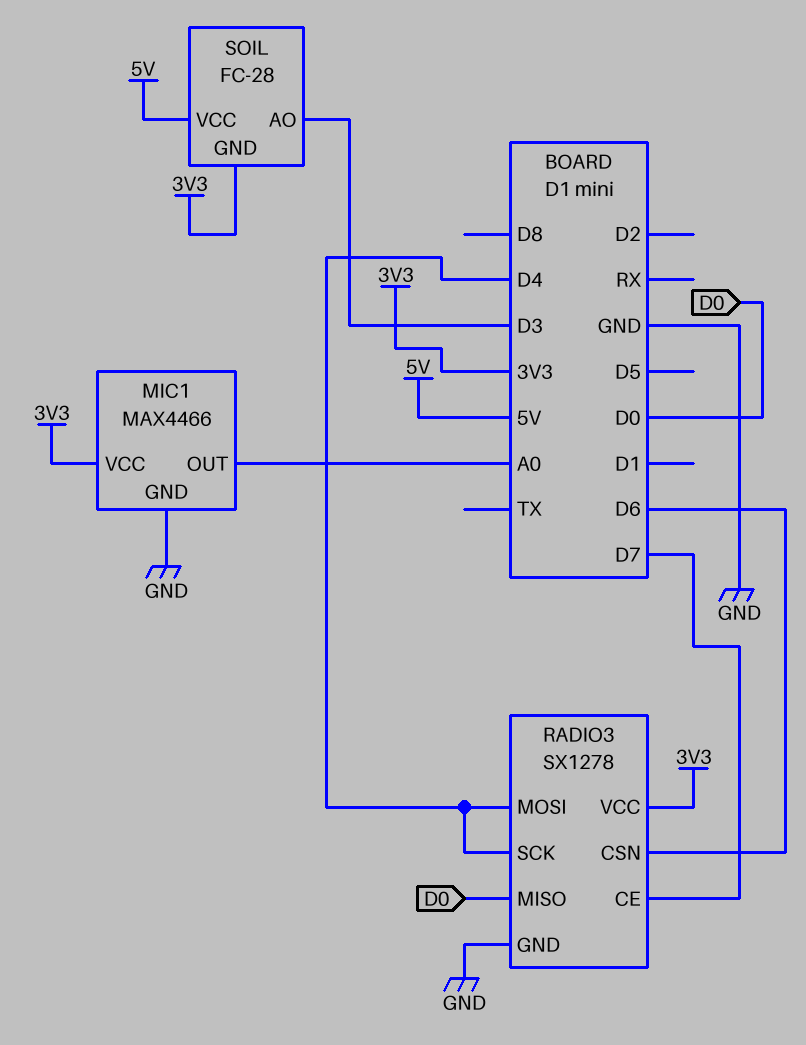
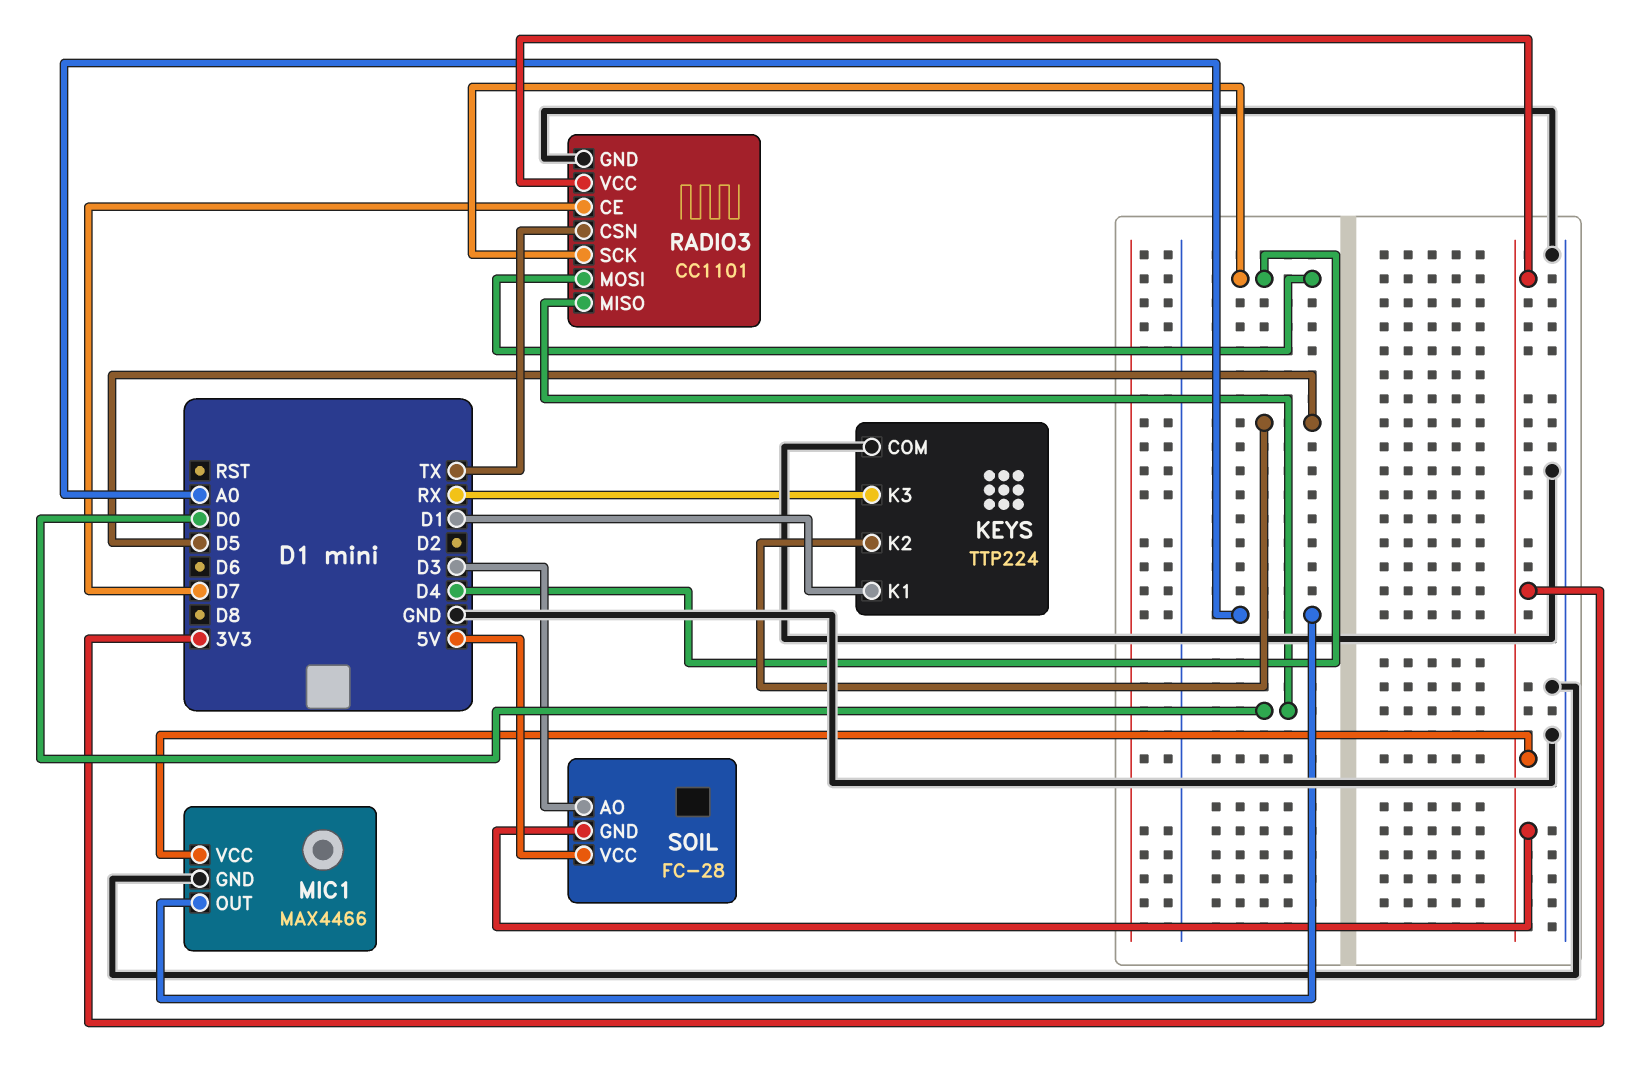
KEYS: none -> TTP224
KEYS pin COM: none -> GND
KEYS pin K1: none -> D1
KEYS pin K2: none -> D5
KEYS pin K3: none -> RX
RADIO3: SX1278 -> CC1101
RADIO3 pin CSN: D6 -> TX

